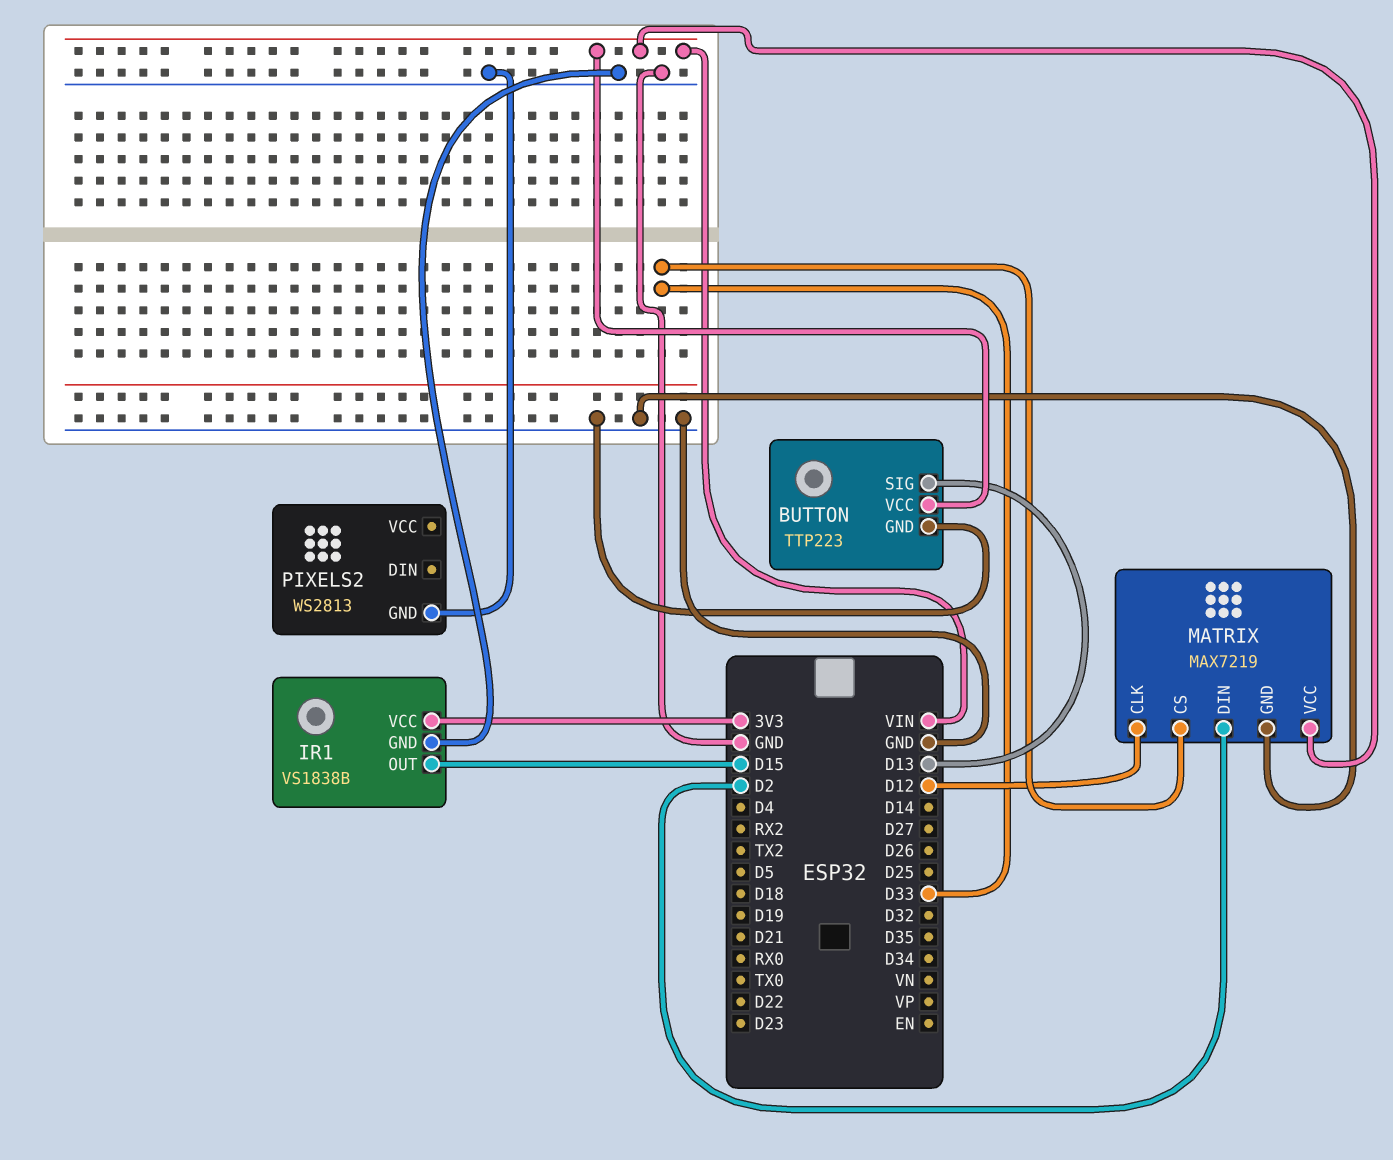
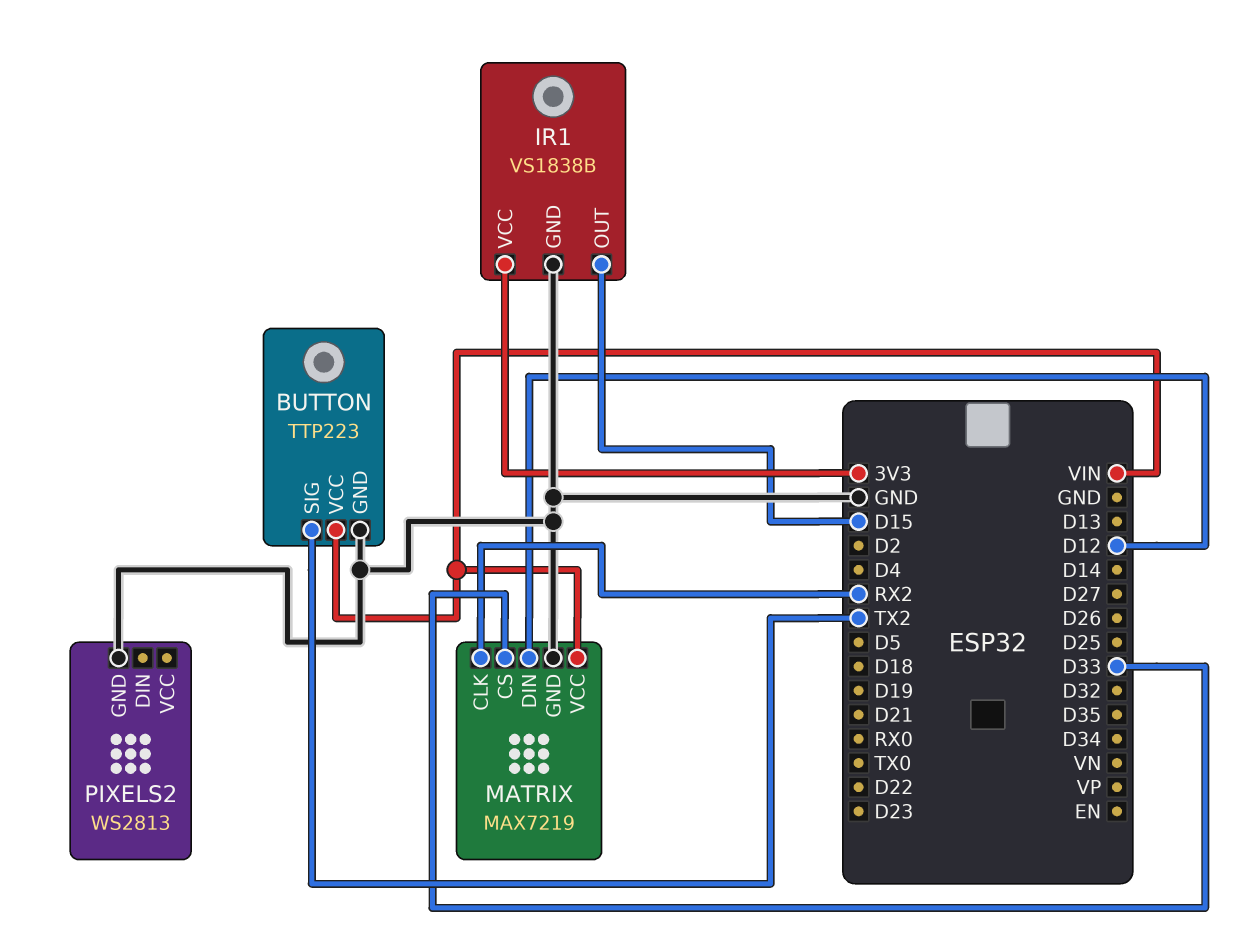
BUTTON pin SIG: D13 -> TX2
MATRIX pin CLK: D12 -> RX2
MATRIX pin DIN: D2 -> D12

